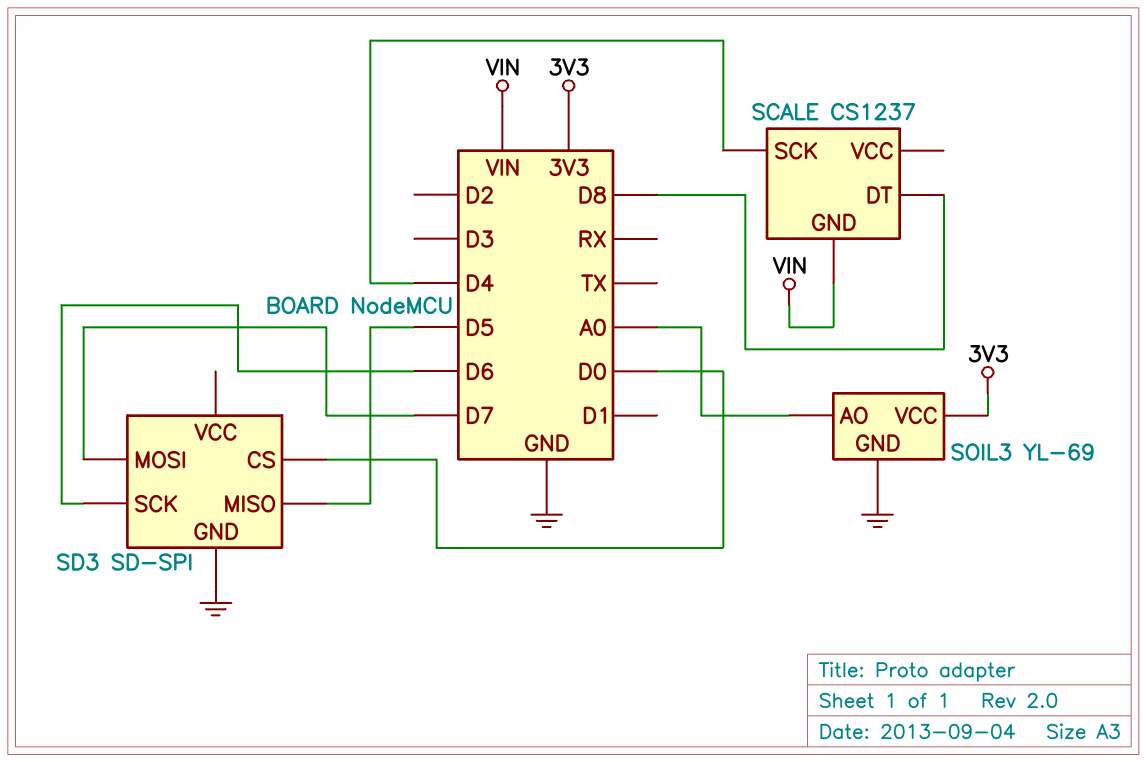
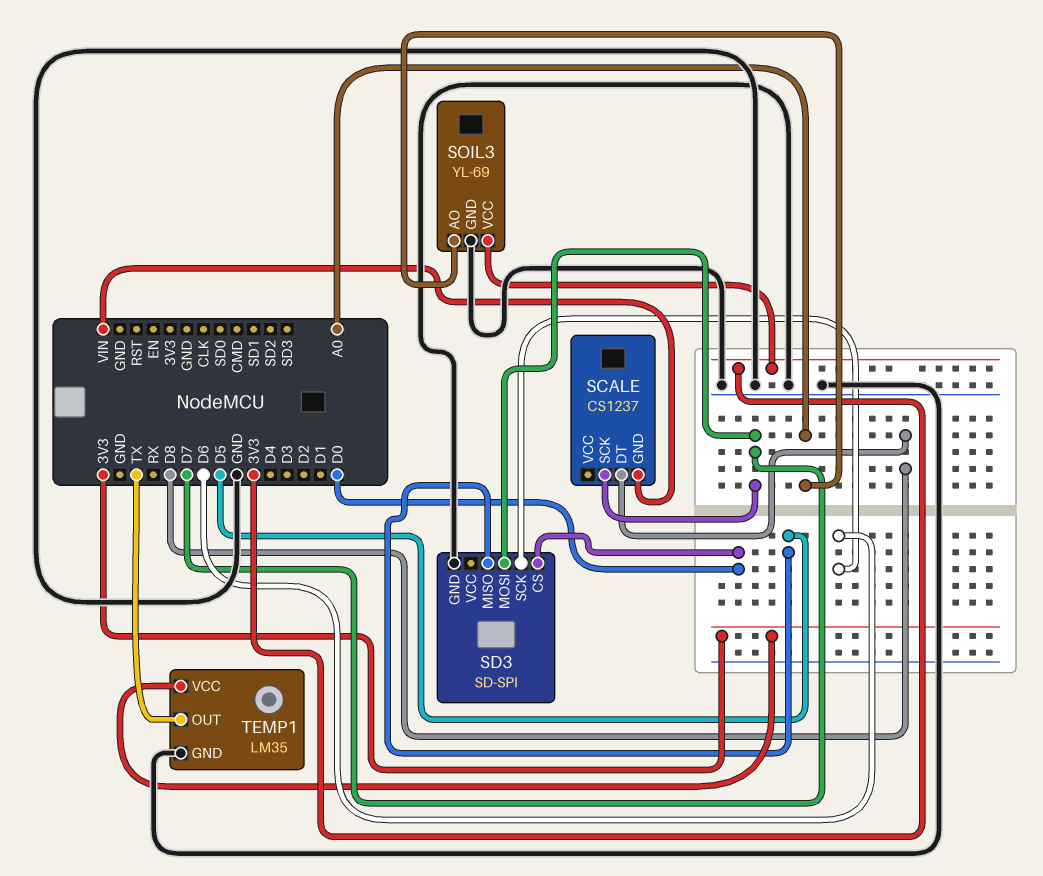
SCALE pin SCK: D4 -> D7
TEMP1: none -> LM35
TEMP1 pin GND: none -> GND
TEMP1 pin OUT: none -> TX
TEMP1 pin VCC: none -> 3V3

